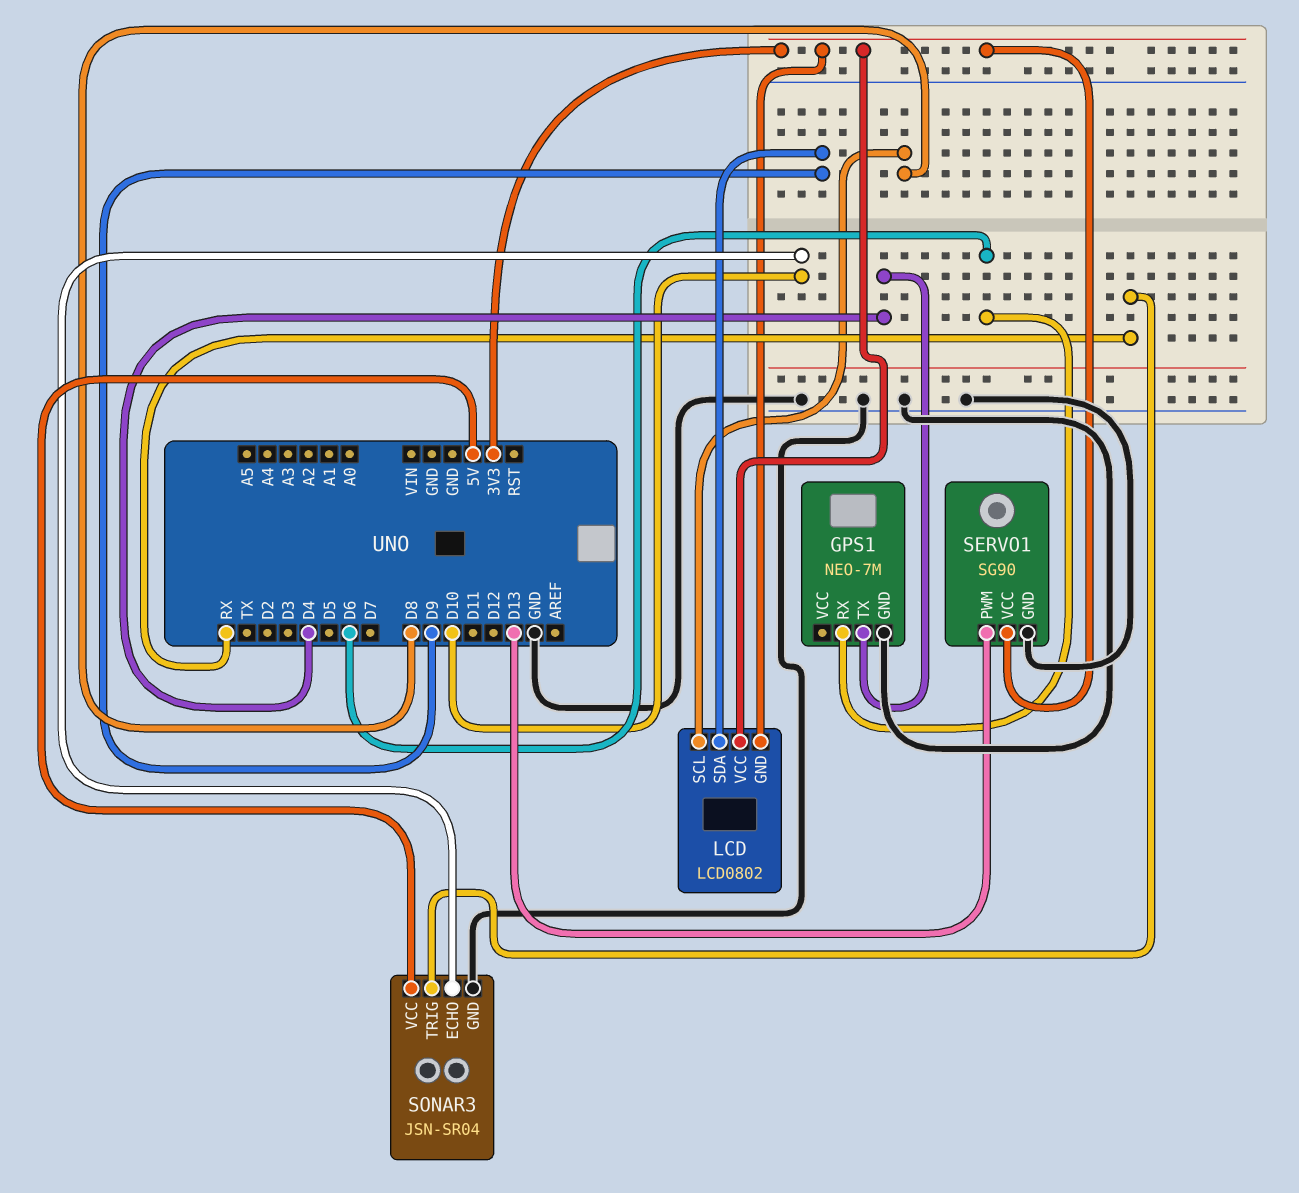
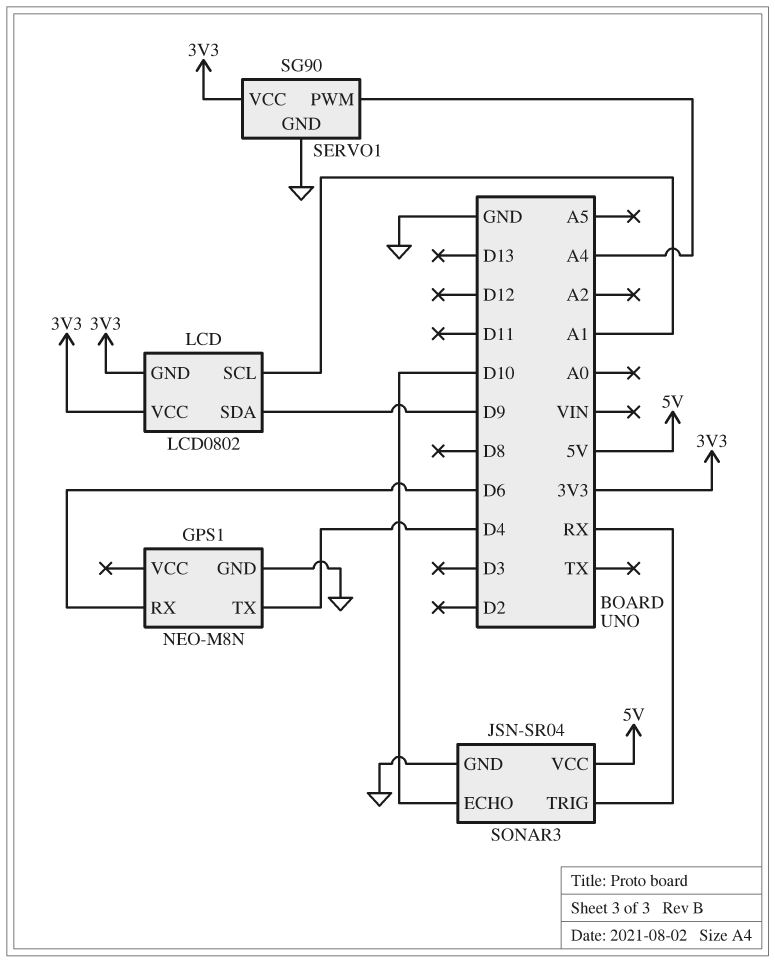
GPS1: NEO-7M -> NEO-M8N
LCD pin SCL: D8 -> A1
SERVO1 pin PWM: D13 -> A4

